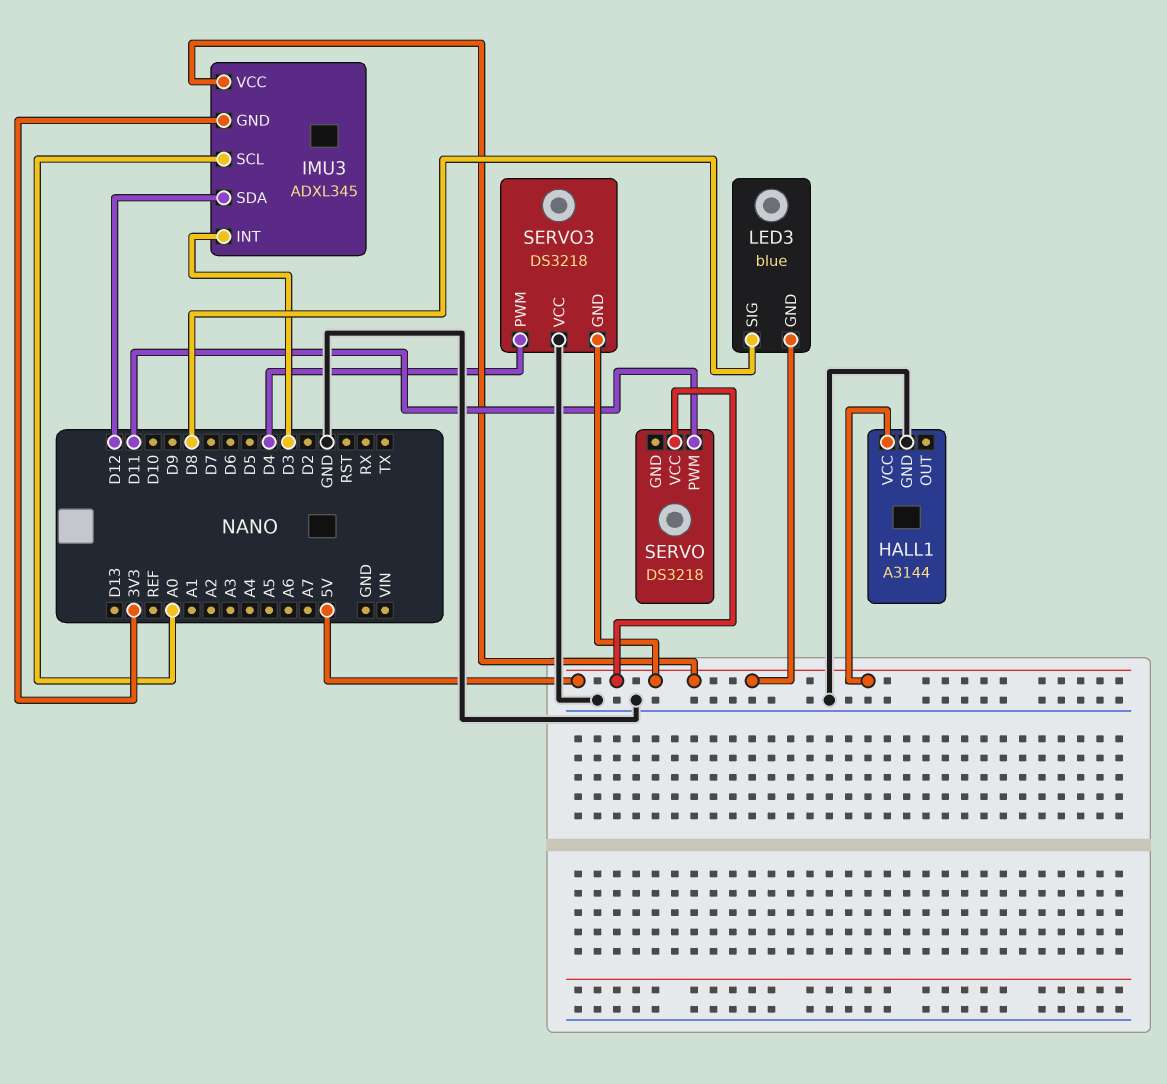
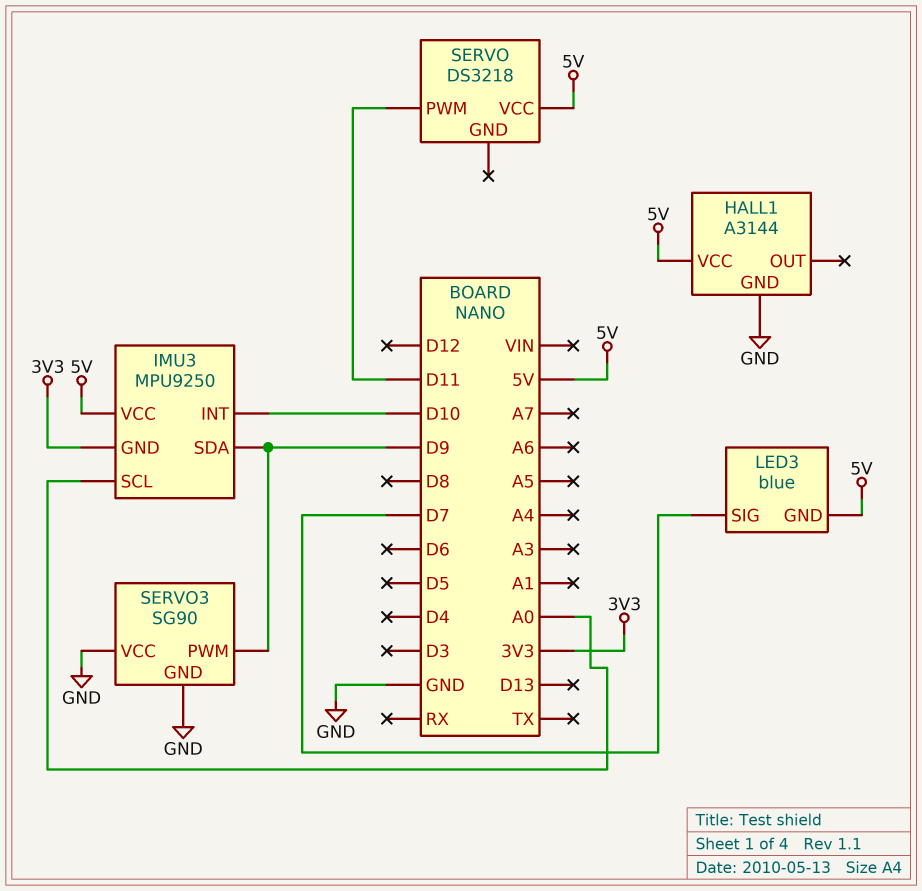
IMU3: ADXL345 -> MPU9250
IMU3 pin INT: D3 -> D10
IMU3 pin SDA: D12 -> D9
LED3 pin SIG: D8 -> D7
SERVO3: DS3218 -> SG90
SERVO3 pin GND: 5V -> GND
SERVO3 pin PWM: D4 -> D9

